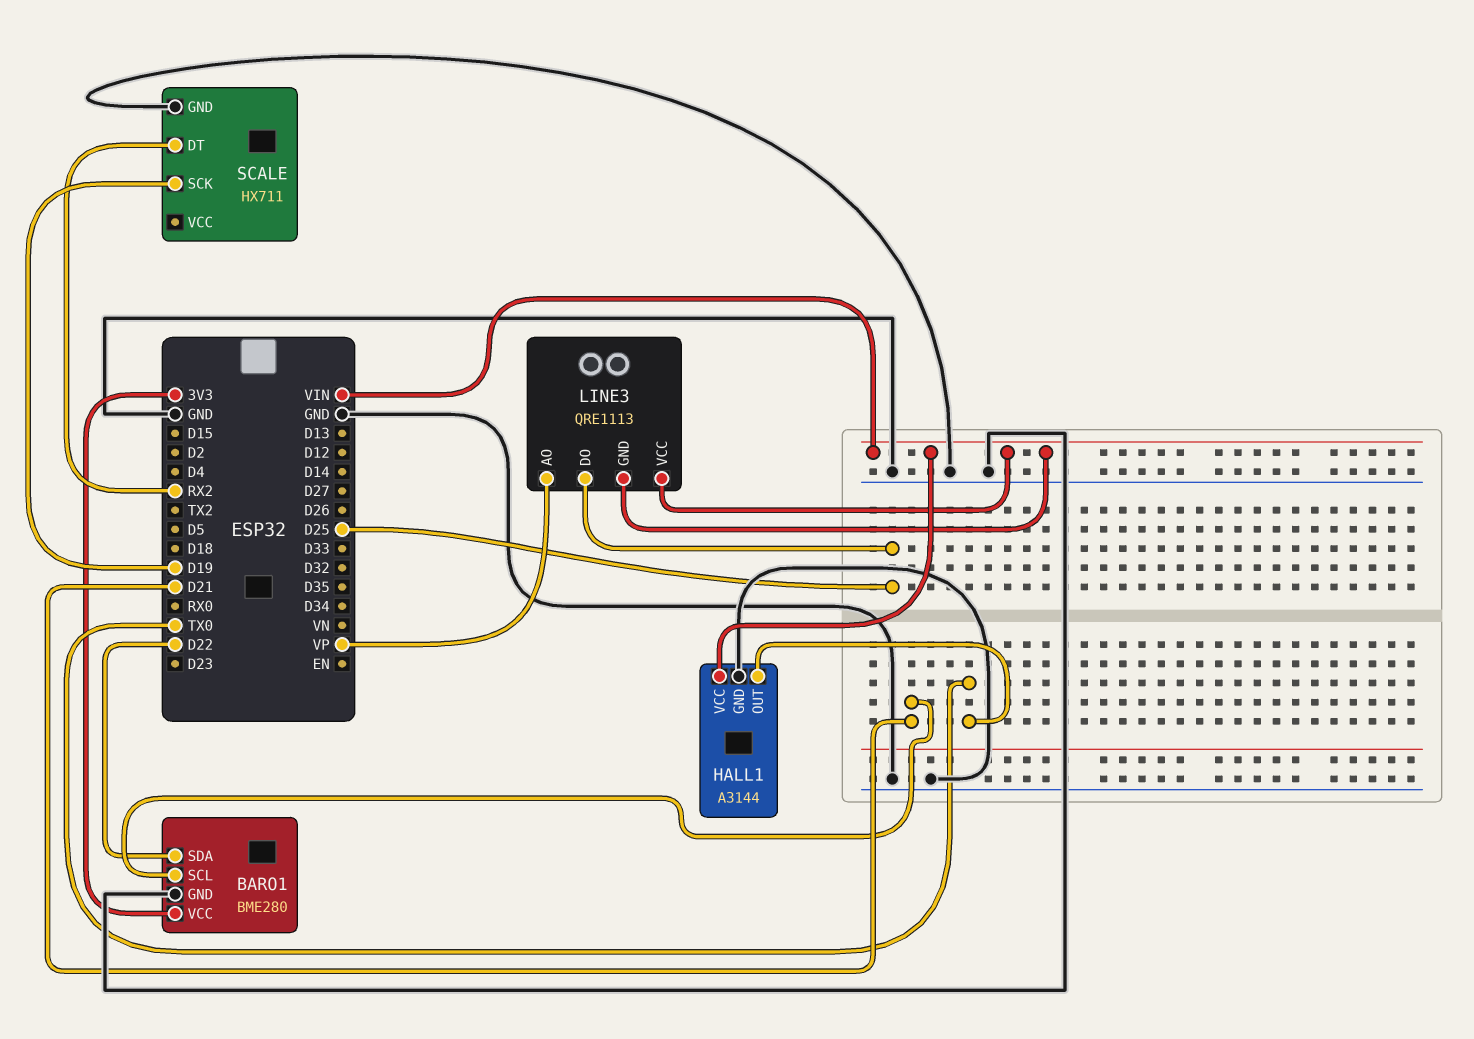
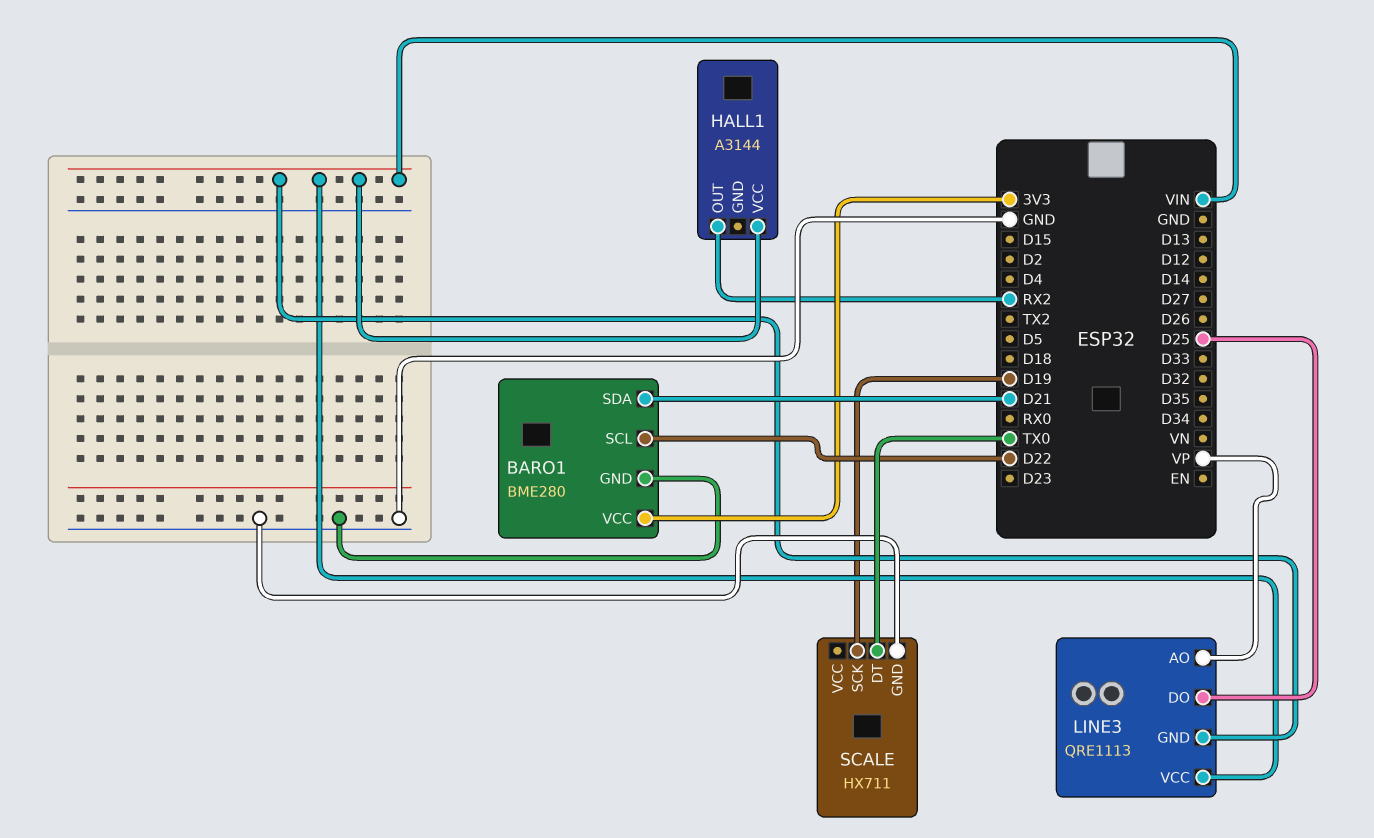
BARO1 pin SCL: D21 -> D22
BARO1 pin SDA: D22 -> D21
HALL1 pin GND: GND -> none
HALL1 pin OUT: TX0 -> RX2
SCALE pin DT: RX2 -> TX0

